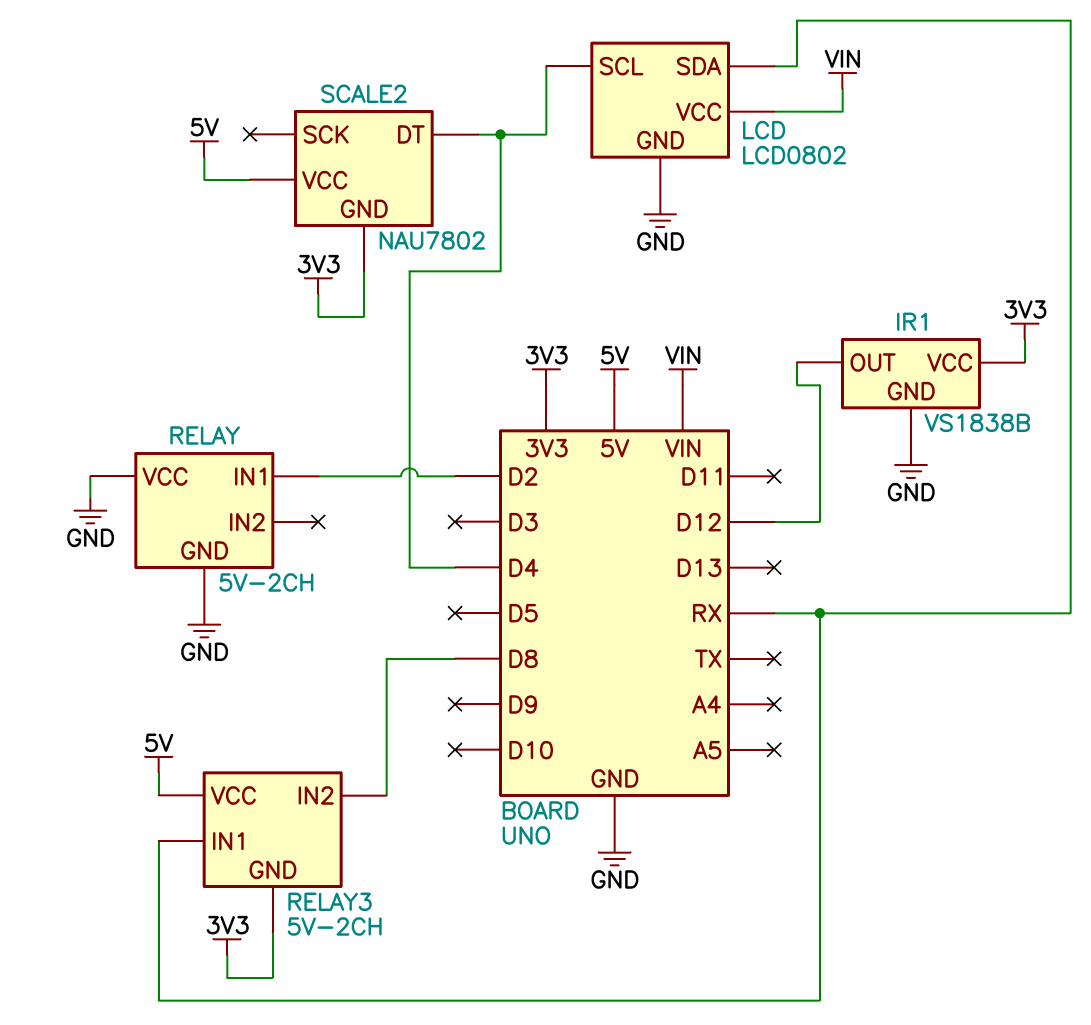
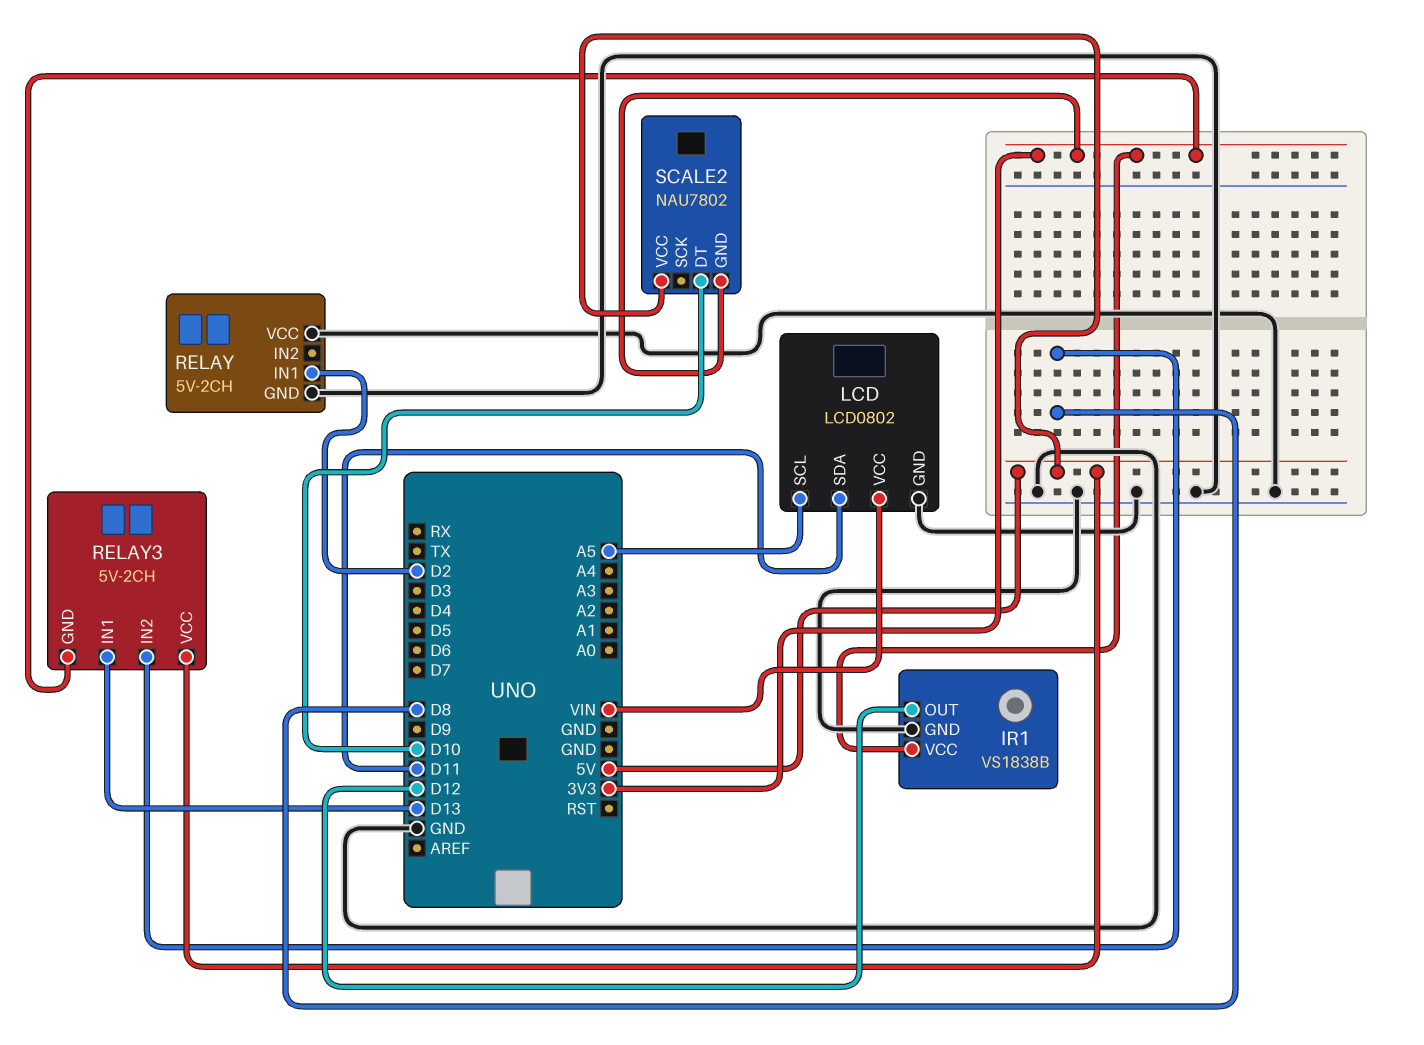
LCD pin SCL: D4 -> A5
LCD pin SDA: RX -> D11
RELAY3 pin IN1: RX -> D13
SCALE2 pin DT: D4 -> D10

